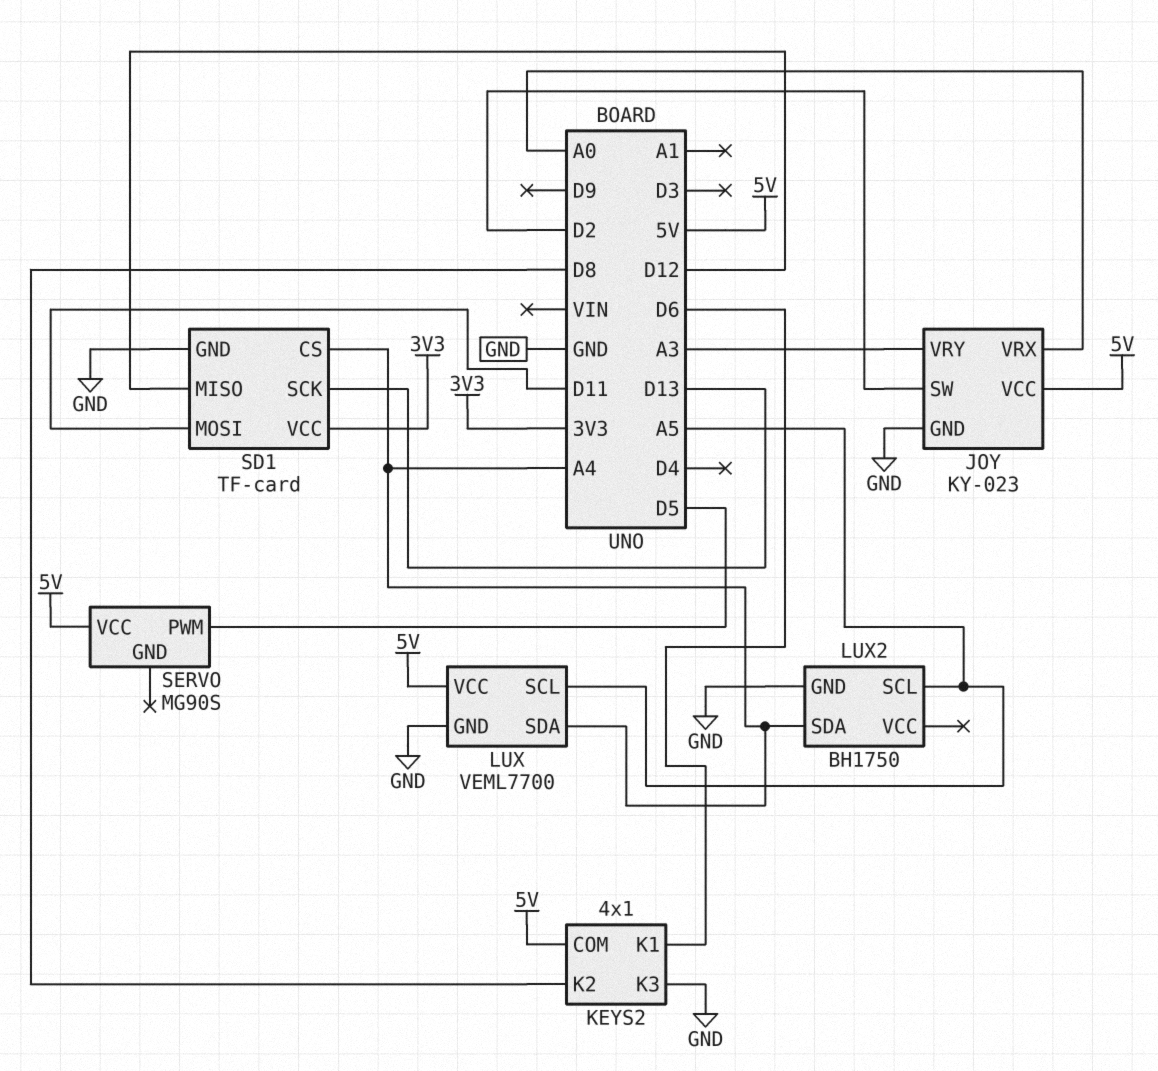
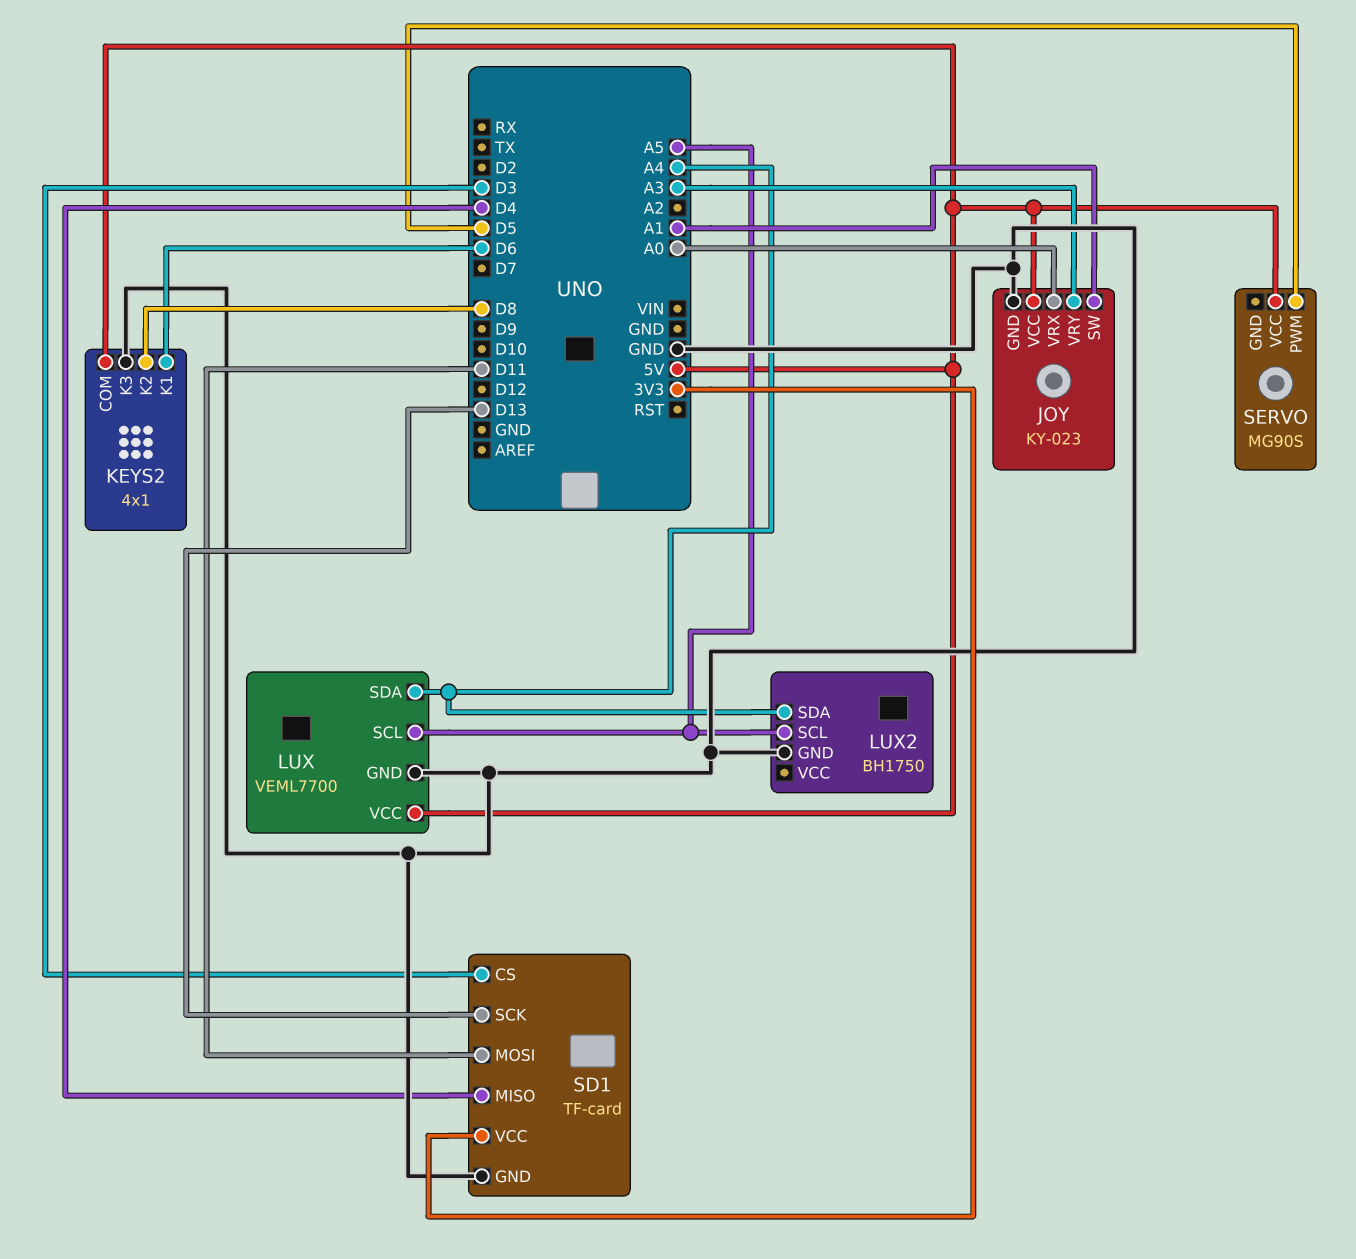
JOY pin SW: D2 -> A1
SD1 pin CS: A4 -> D3
SD1 pin MISO: D12 -> D4

